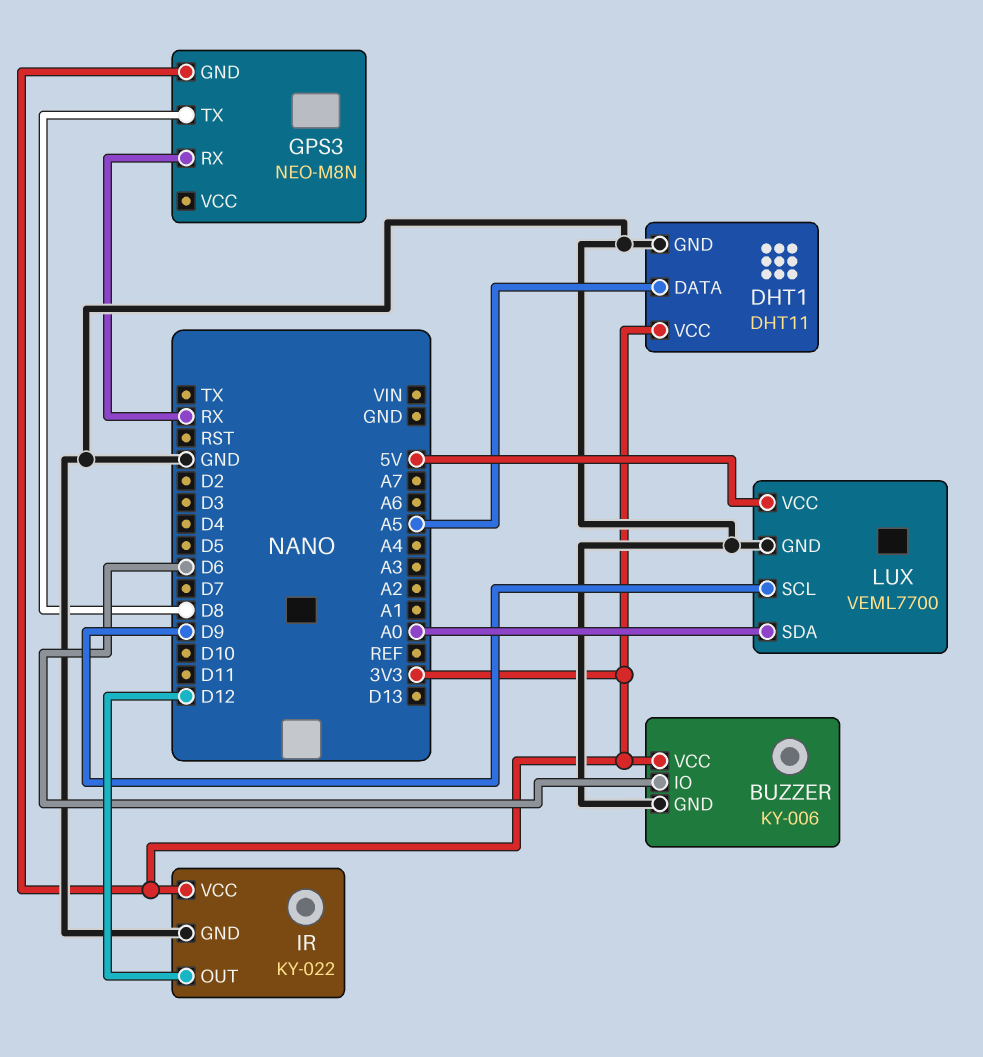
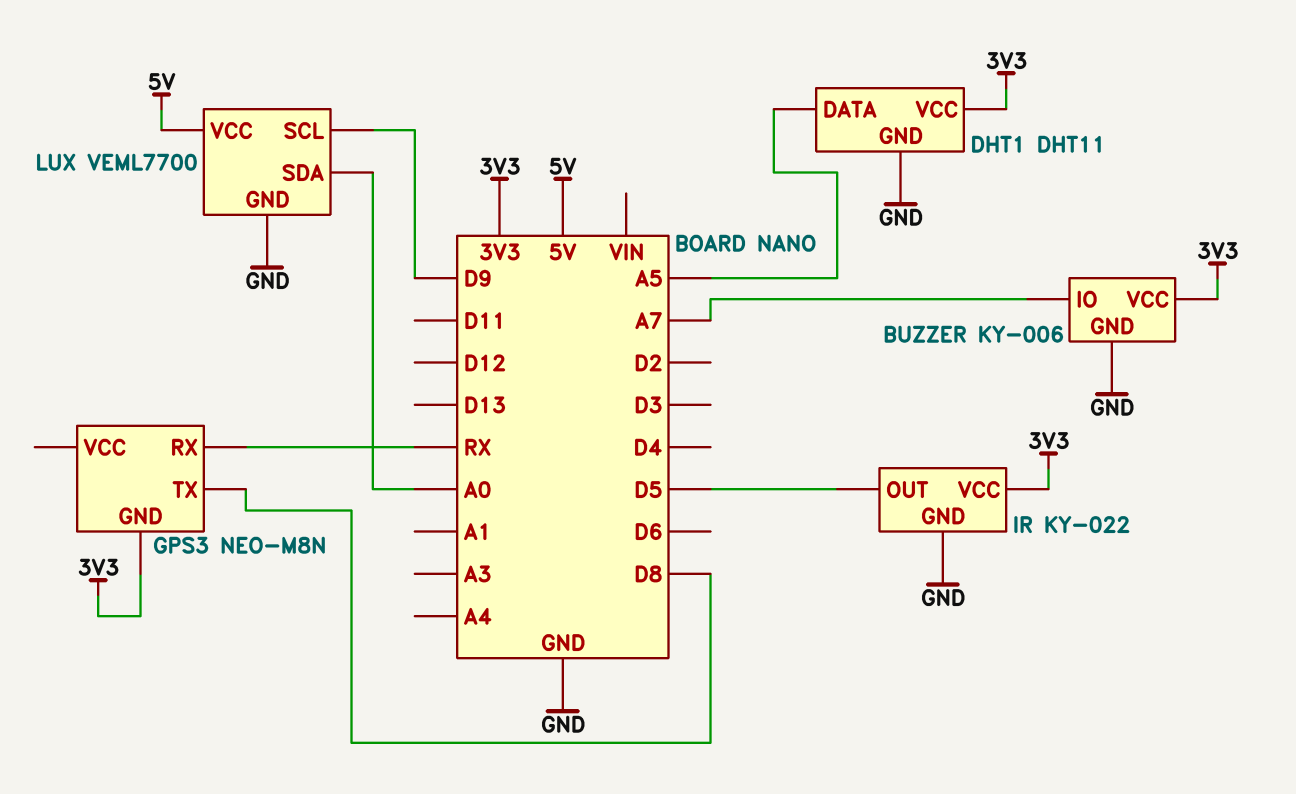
BUZZER pin IO: D6 -> A7
IR pin OUT: D12 -> D5

